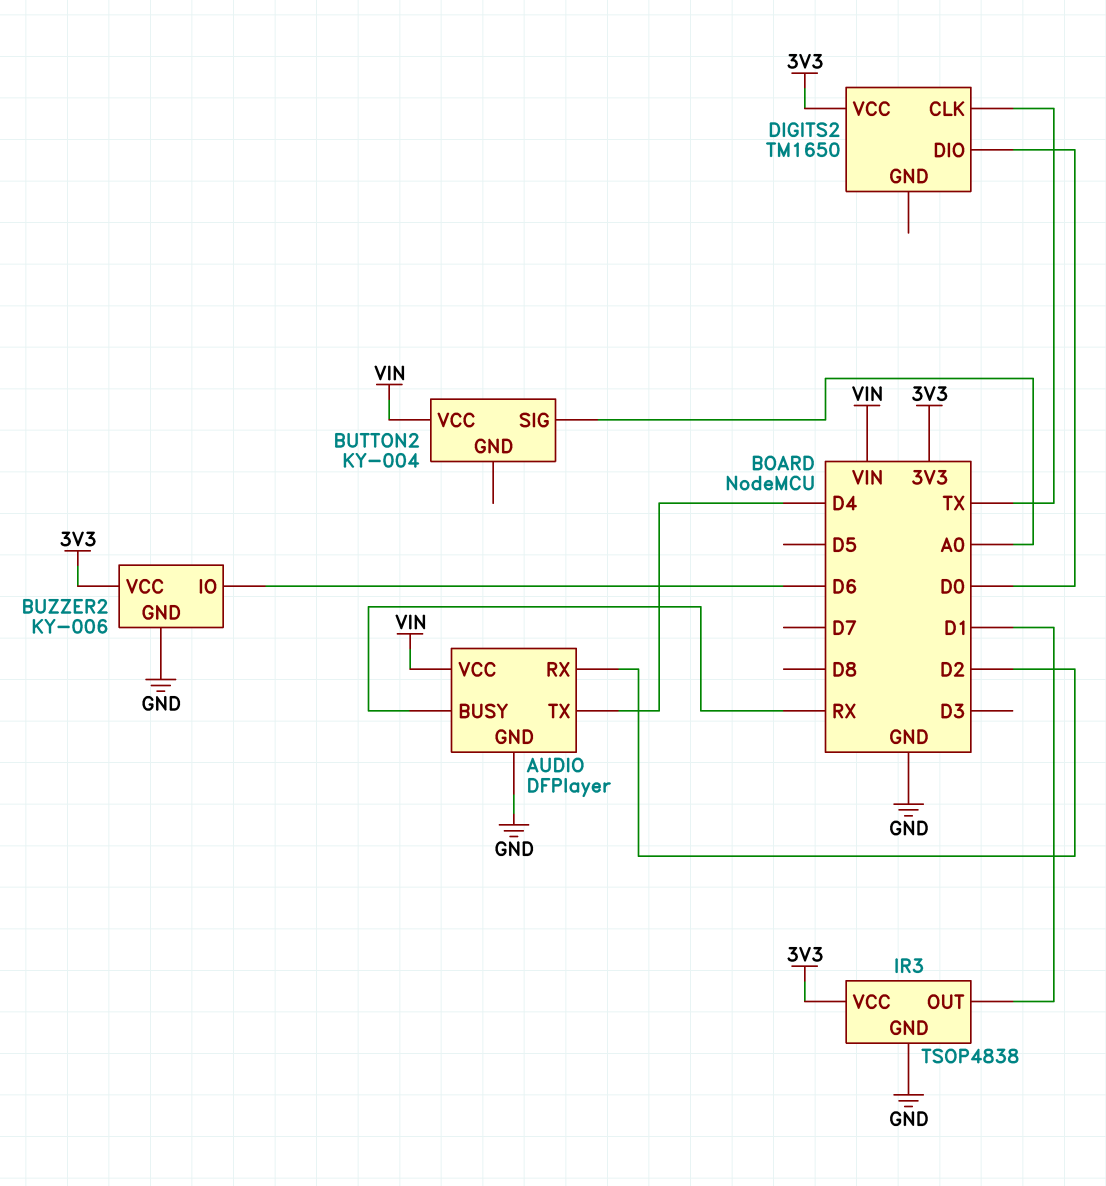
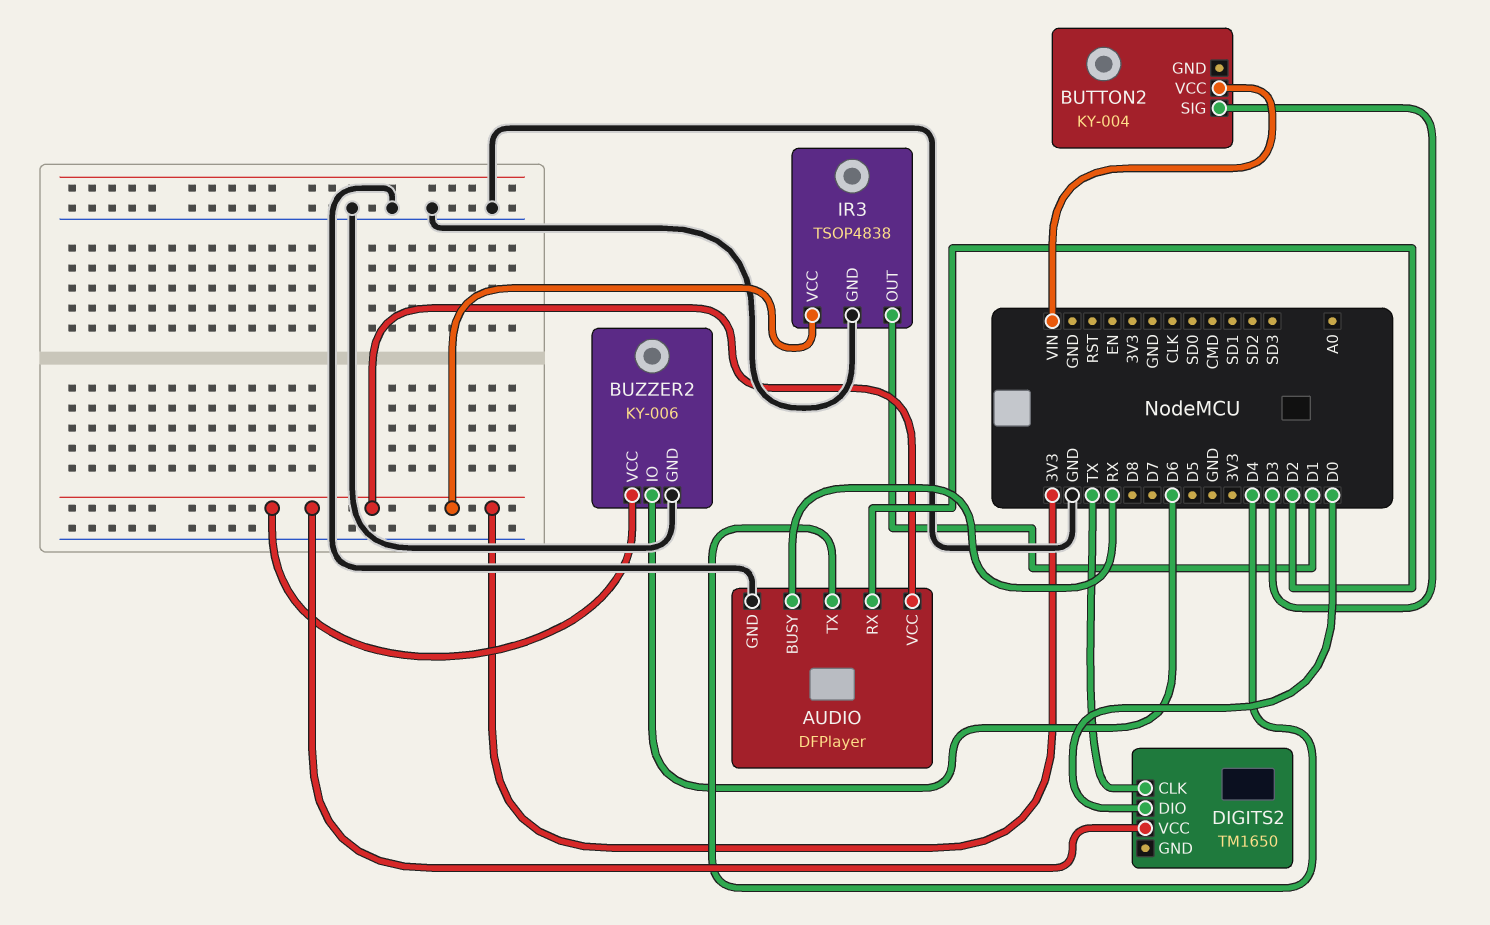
AUDIO pin VCC: VIN -> 3V3
BUTTON2 pin SIG: A0 -> D3

